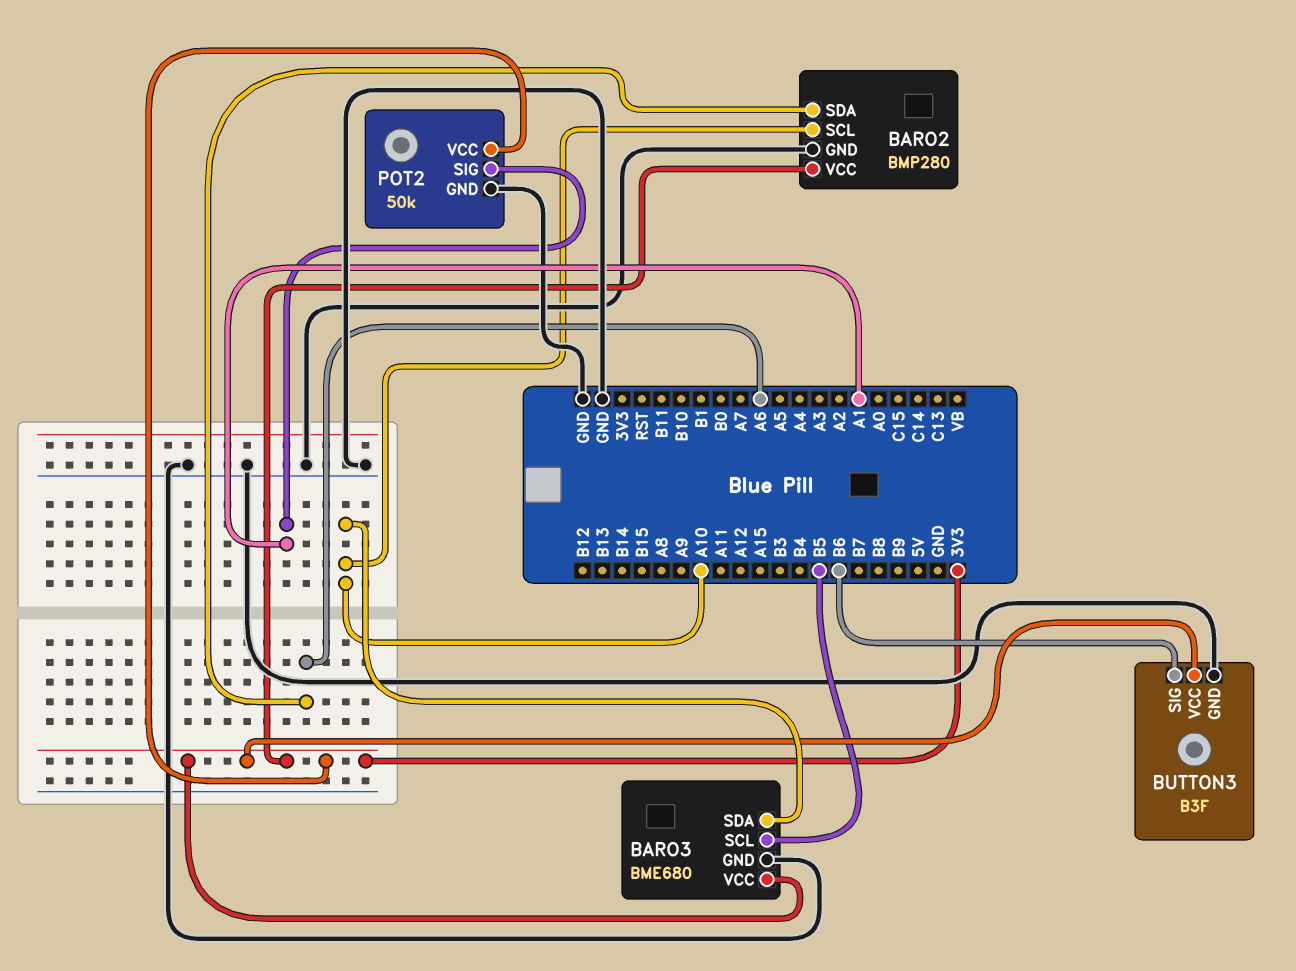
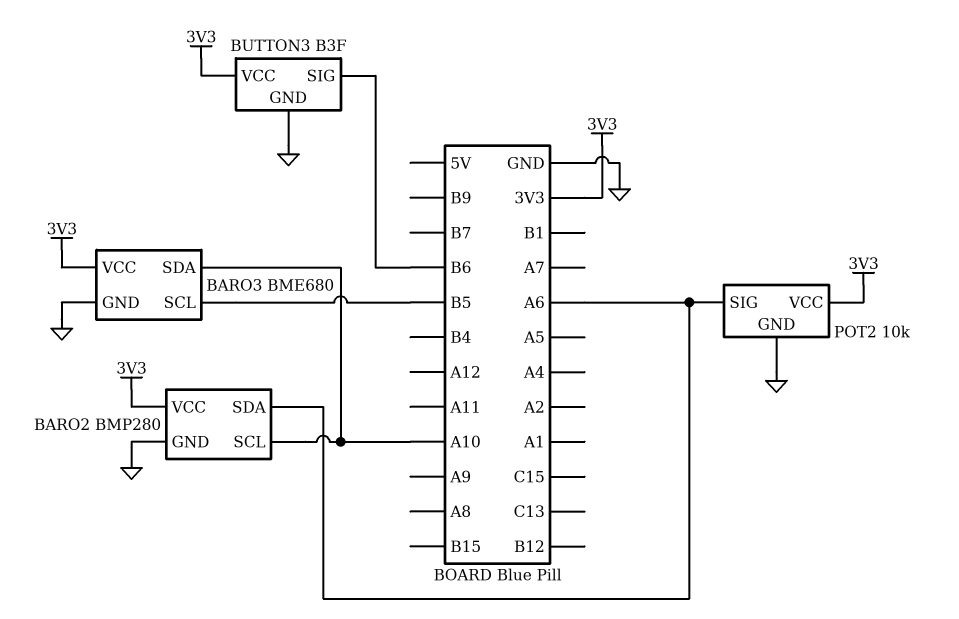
POT2: 50k -> 10k
POT2 pin SIG: A1 -> A6

